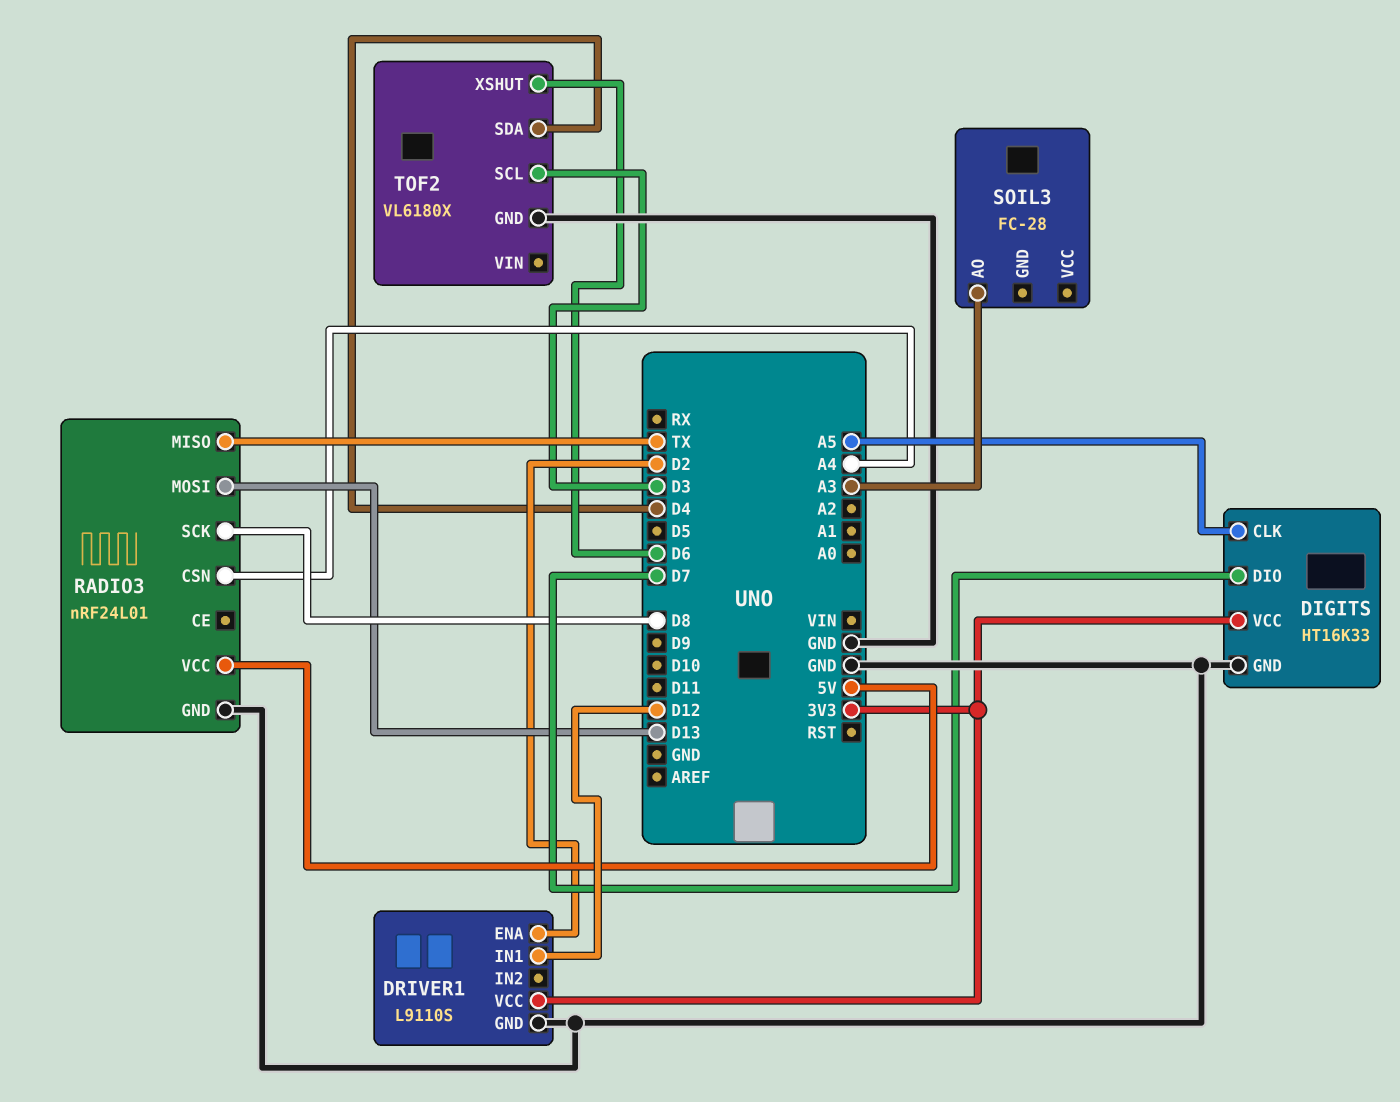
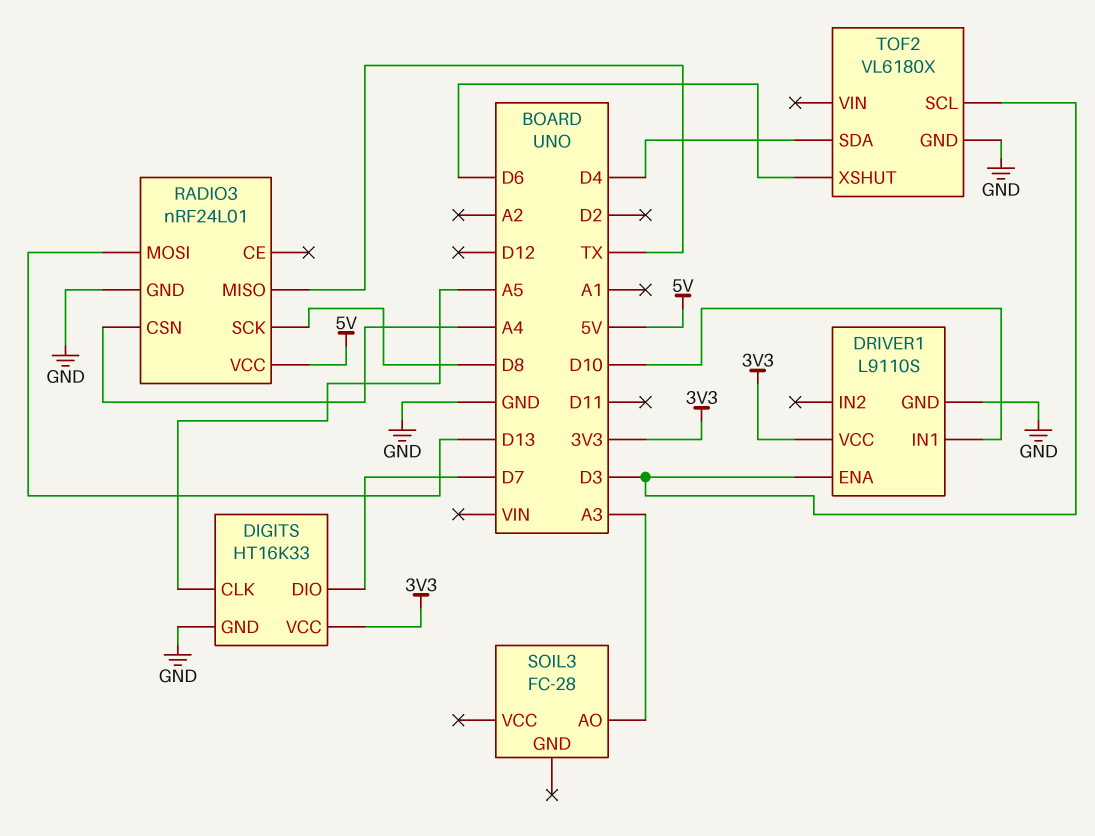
DRIVER1 pin ENA: D2 -> D3
DRIVER1 pin IN1: D12 -> D10

